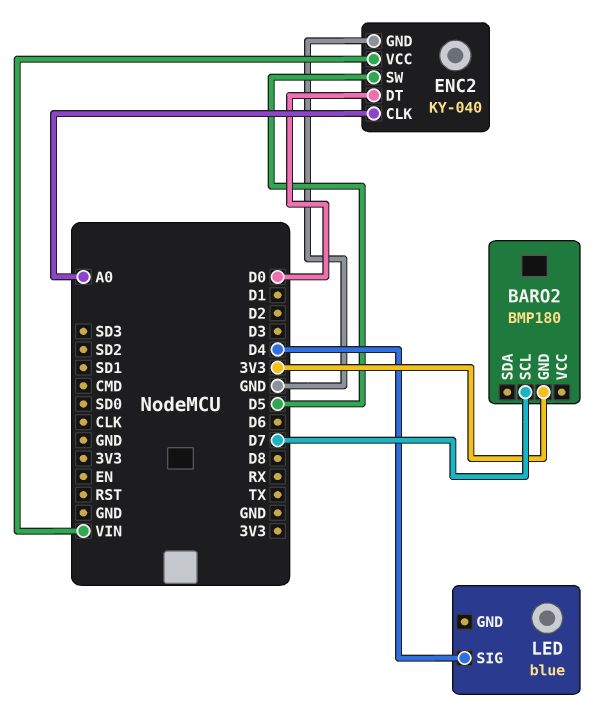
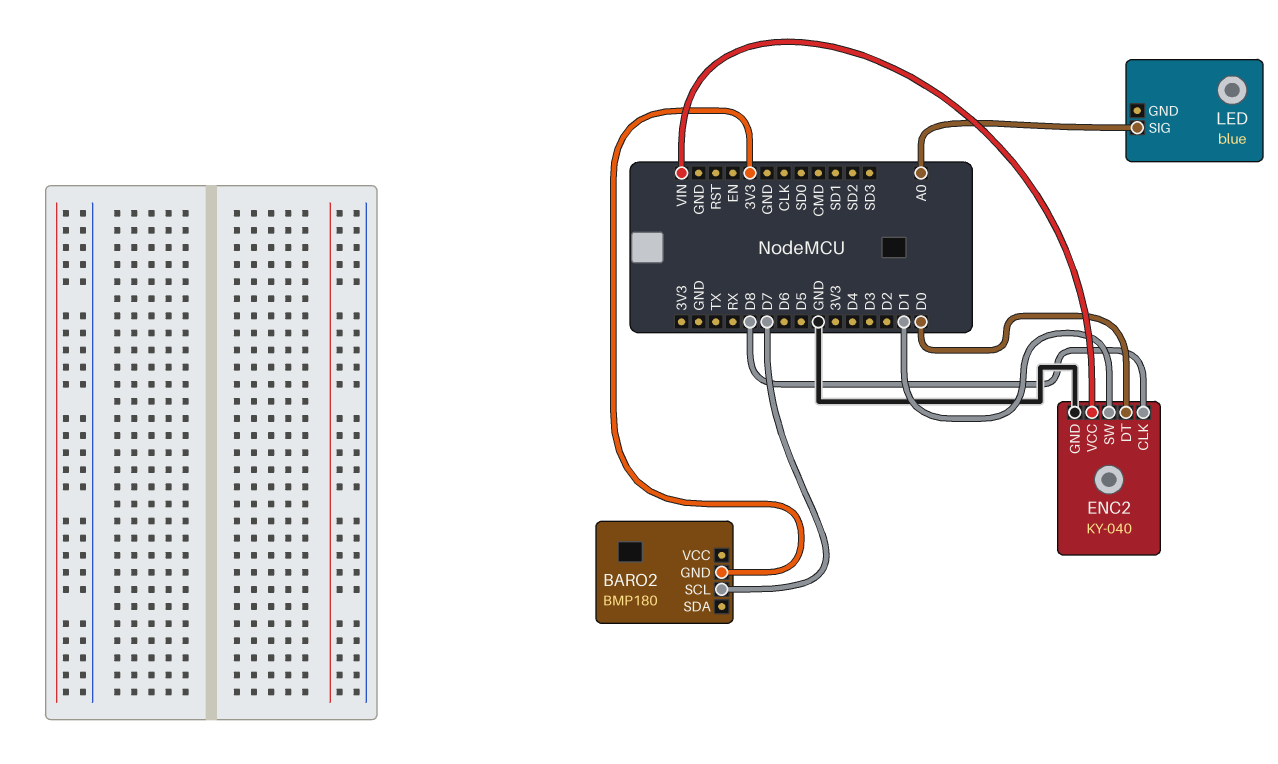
ENC2 pin CLK: A0 -> D8
ENC2 pin SW: D5 -> D1
LED pin SIG: D4 -> A0

